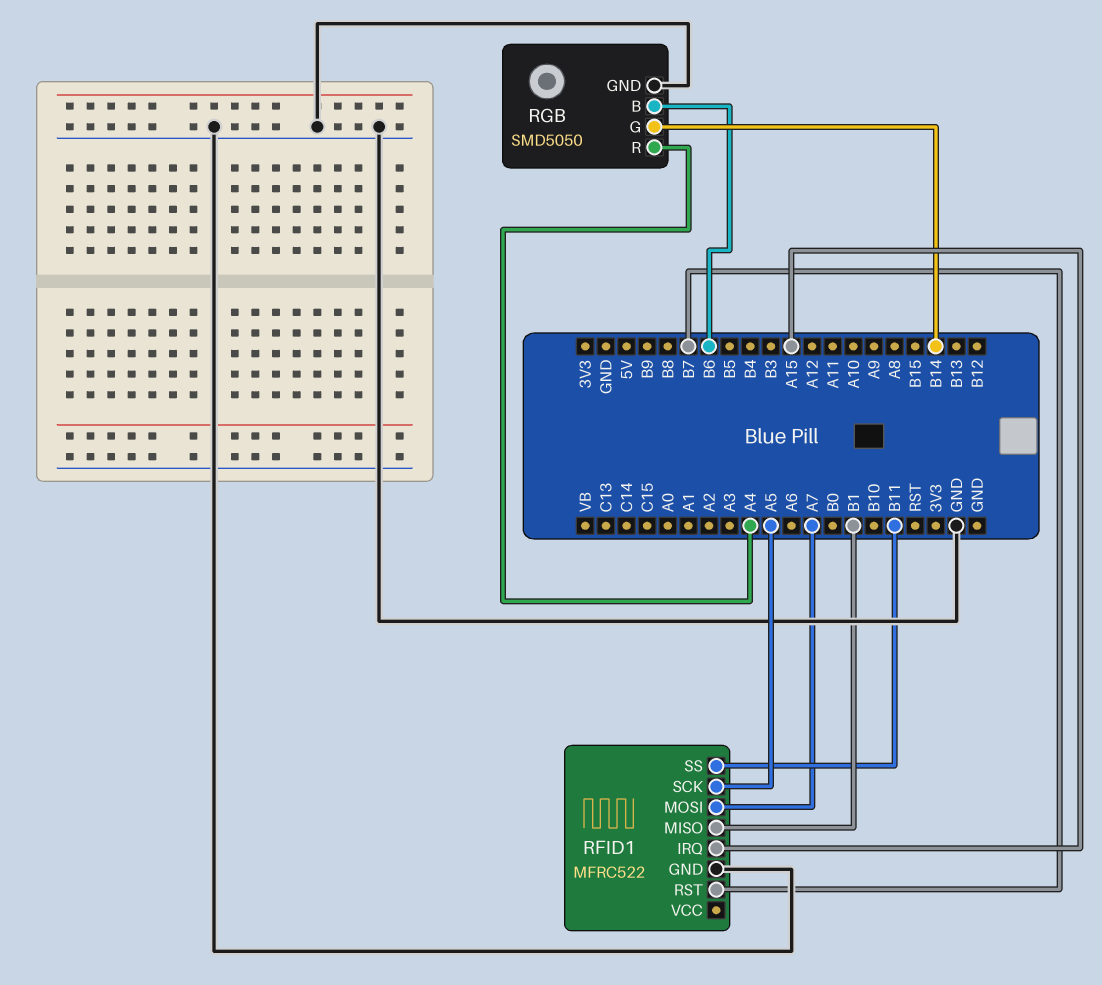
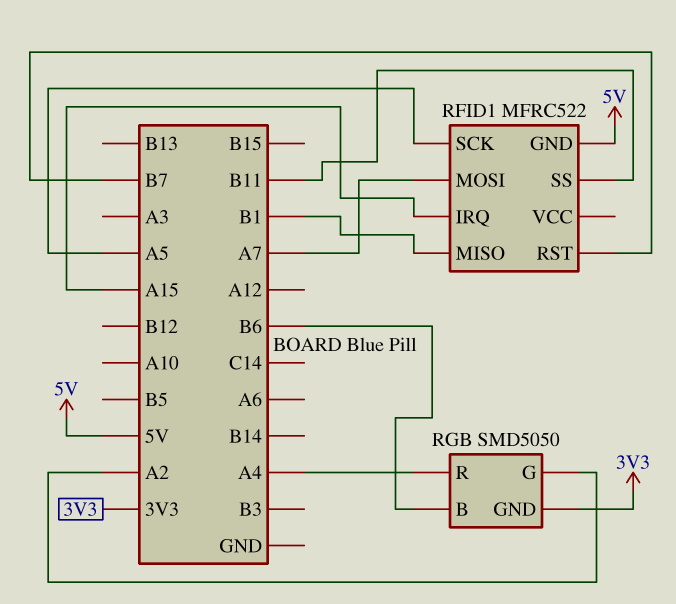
RFID1 pin GND: GND -> 5V
RGB pin G: B14 -> A2
RGB pin GND: GND -> 3V3

